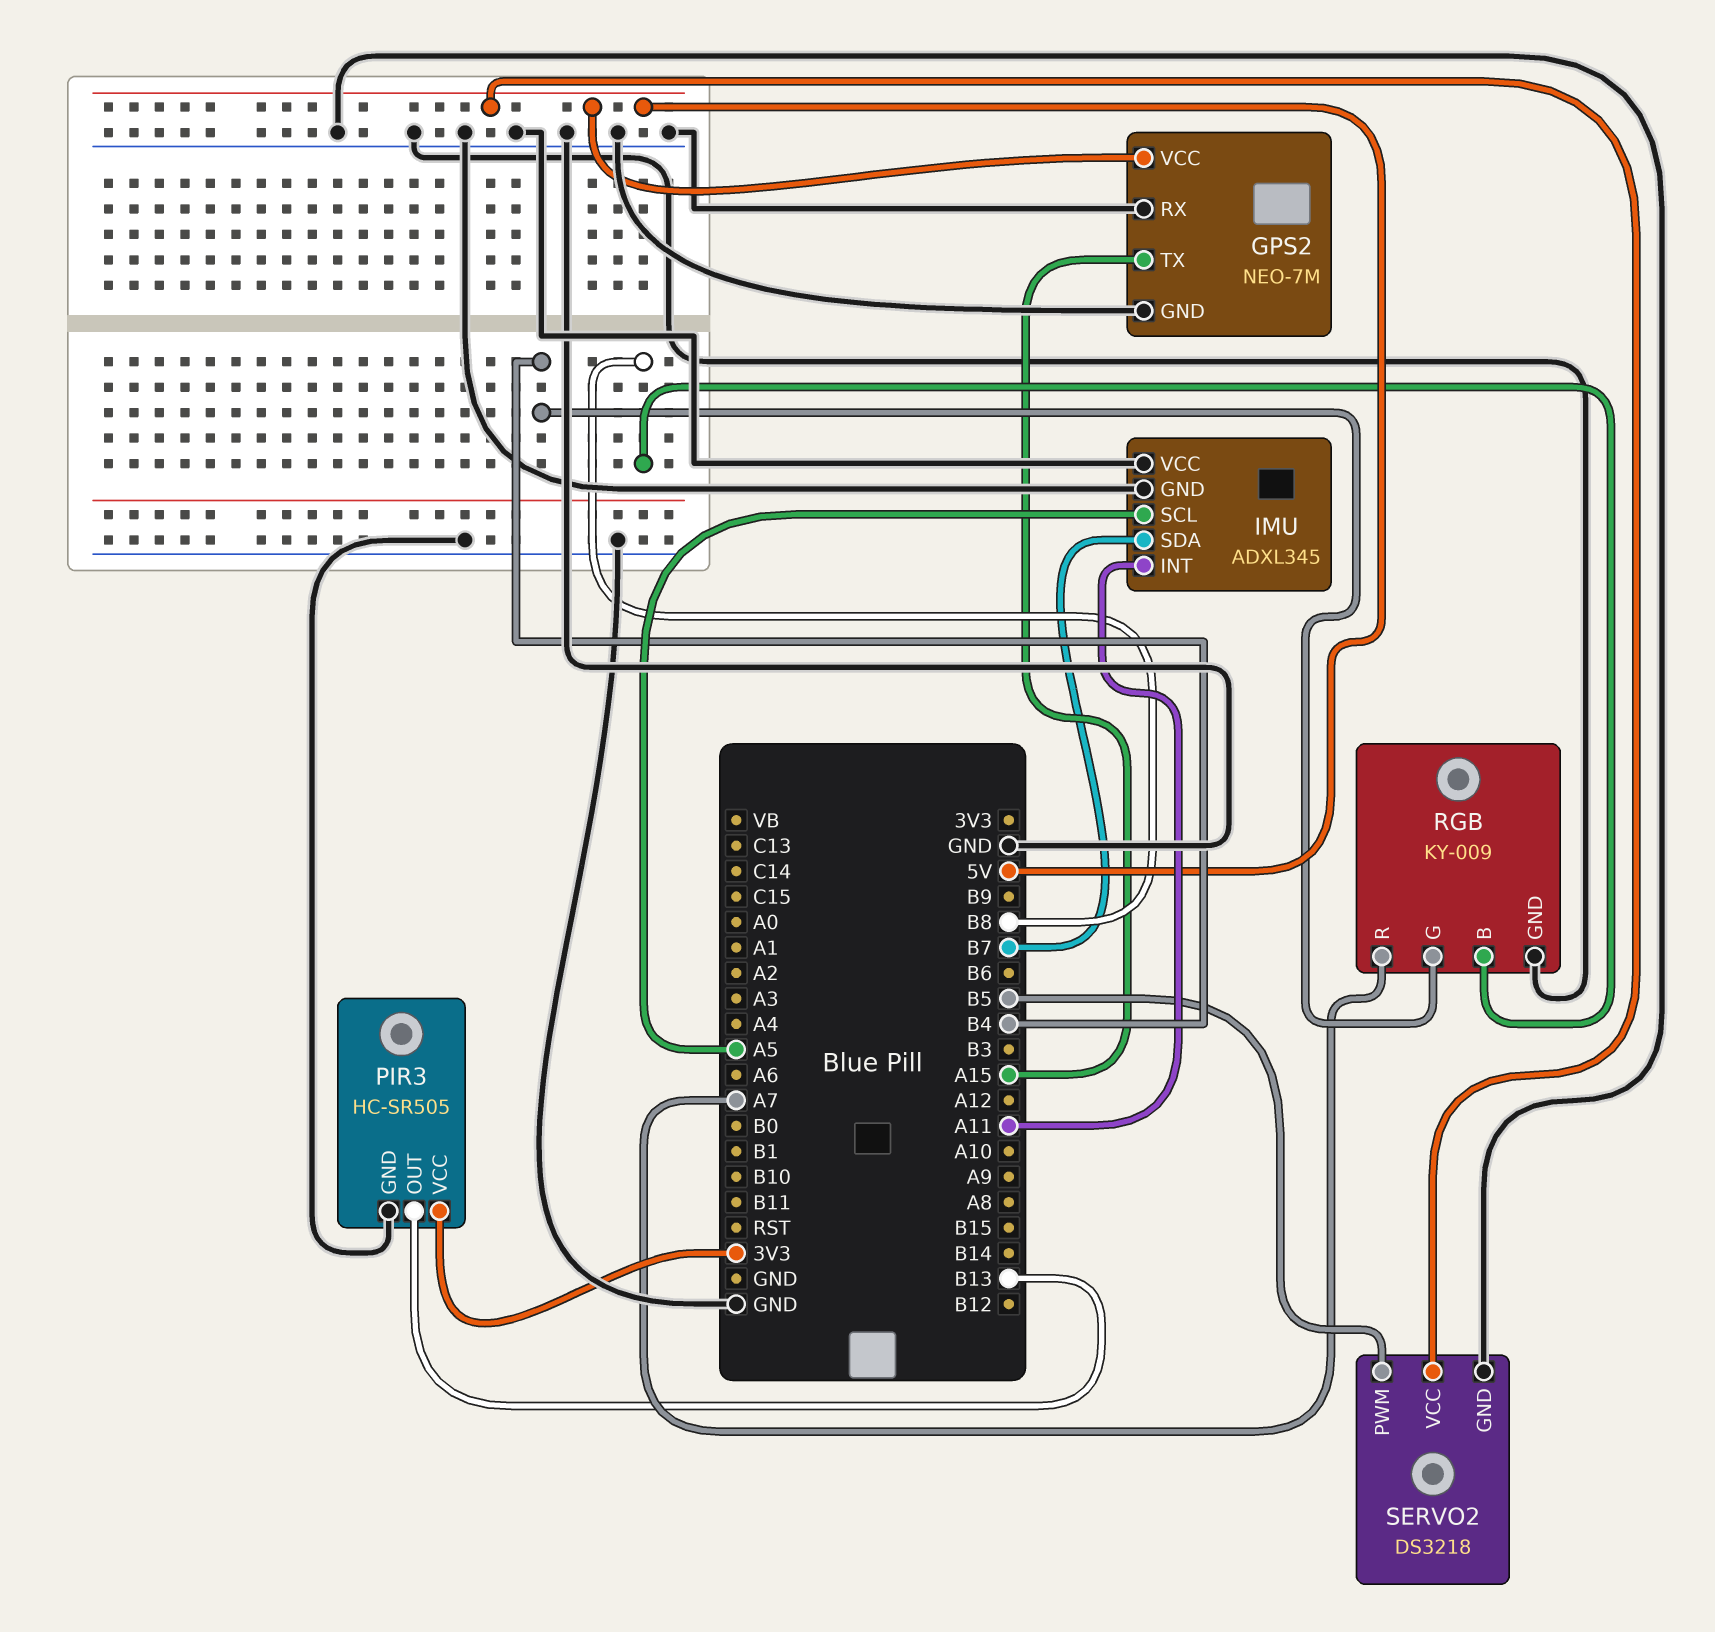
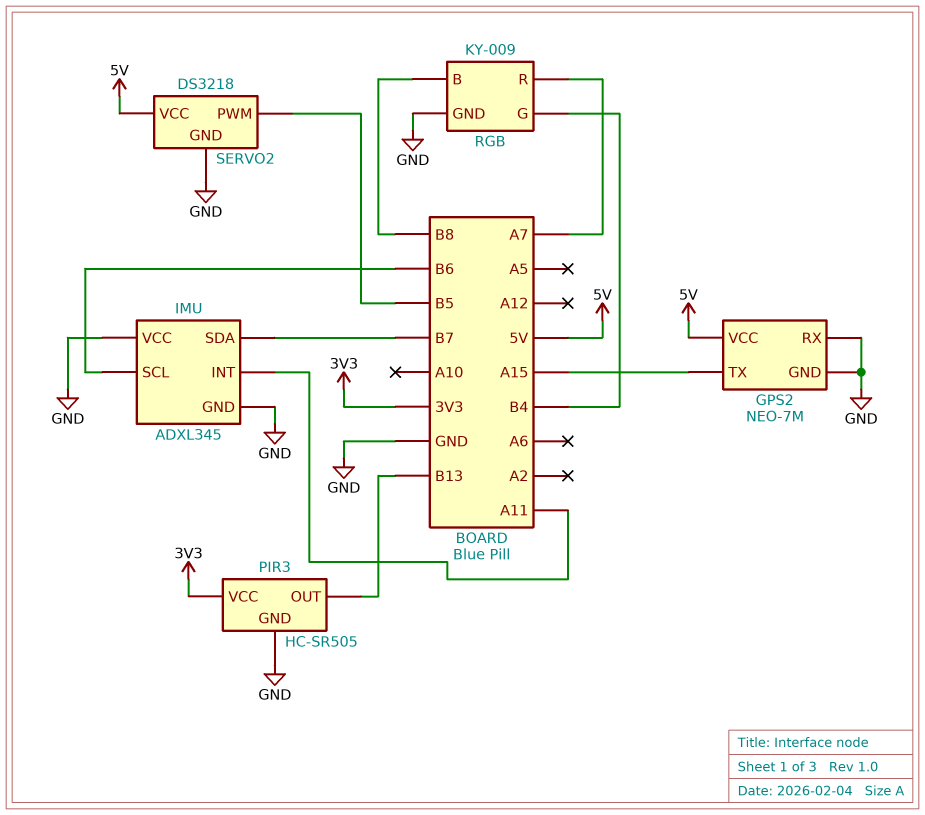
IMU pin SCL: A5 -> B6

